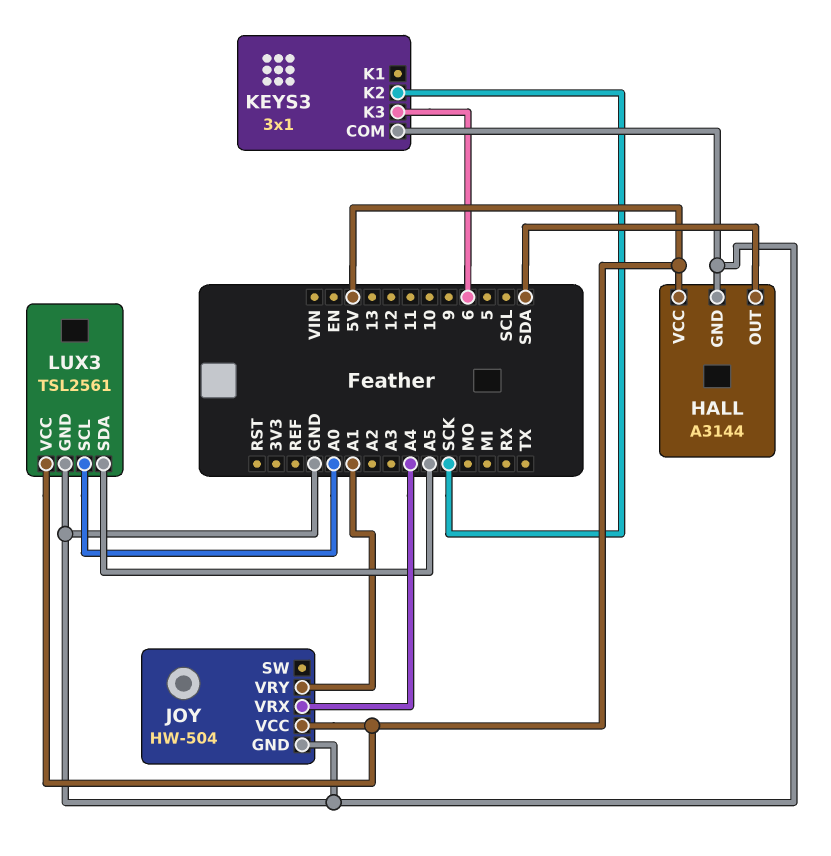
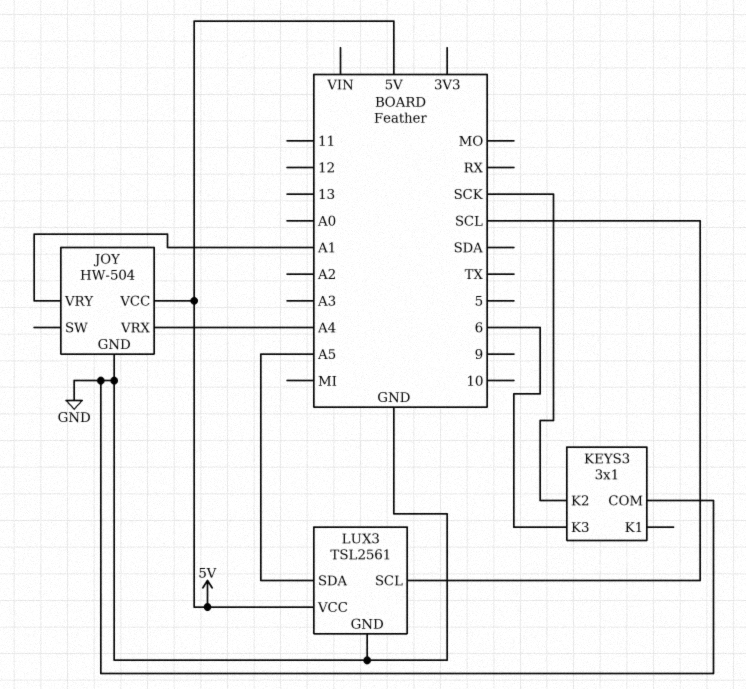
HALL: A3144 -> none
HALL pin GND: GND -> none
HALL pin OUT: SDA -> none
HALL pin VCC: 5V -> none
LUX3 pin SCL: A0 -> SCL

